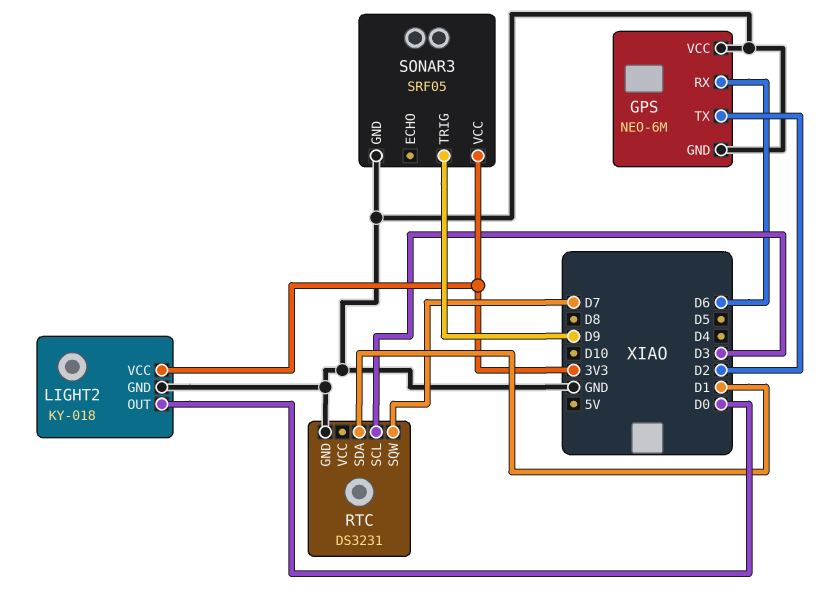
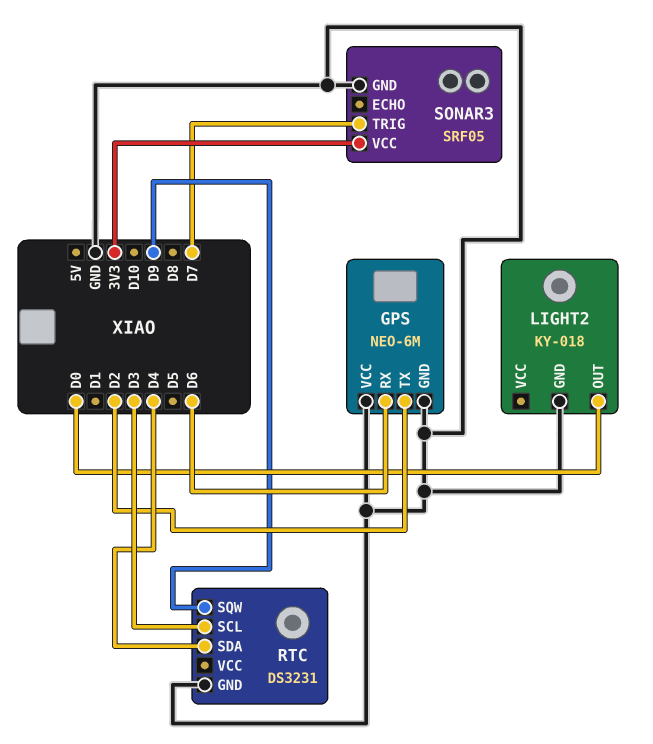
LIGHT2 pin VCC: 3V3 -> none
RTC pin SDA: D1 -> D4
RTC pin SQW: D7 -> D9
SONAR3 pin TRIG: D9 -> D7

